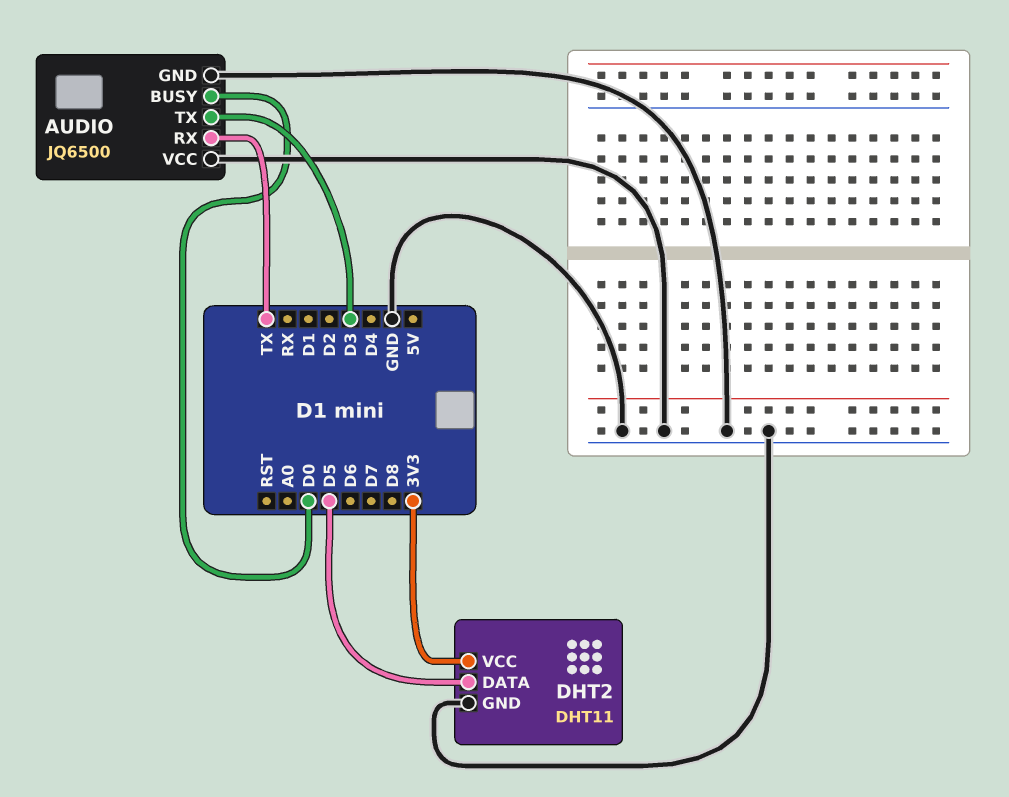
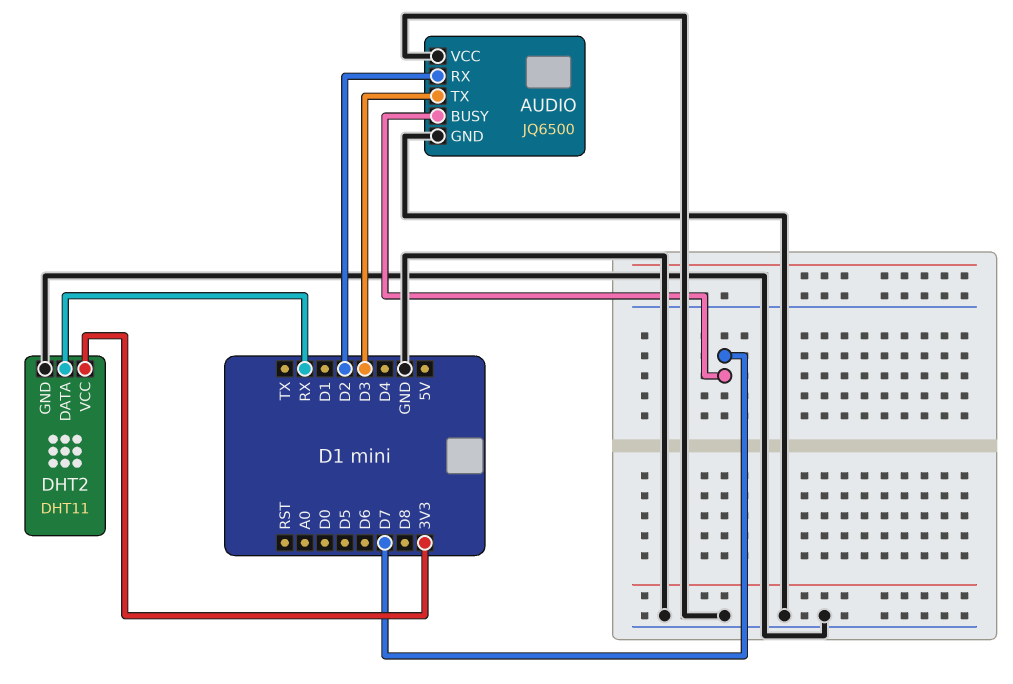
AUDIO pin BUSY: D0 -> D7
AUDIO pin RX: TX -> D2
DHT2 pin DATA: D5 -> RX

